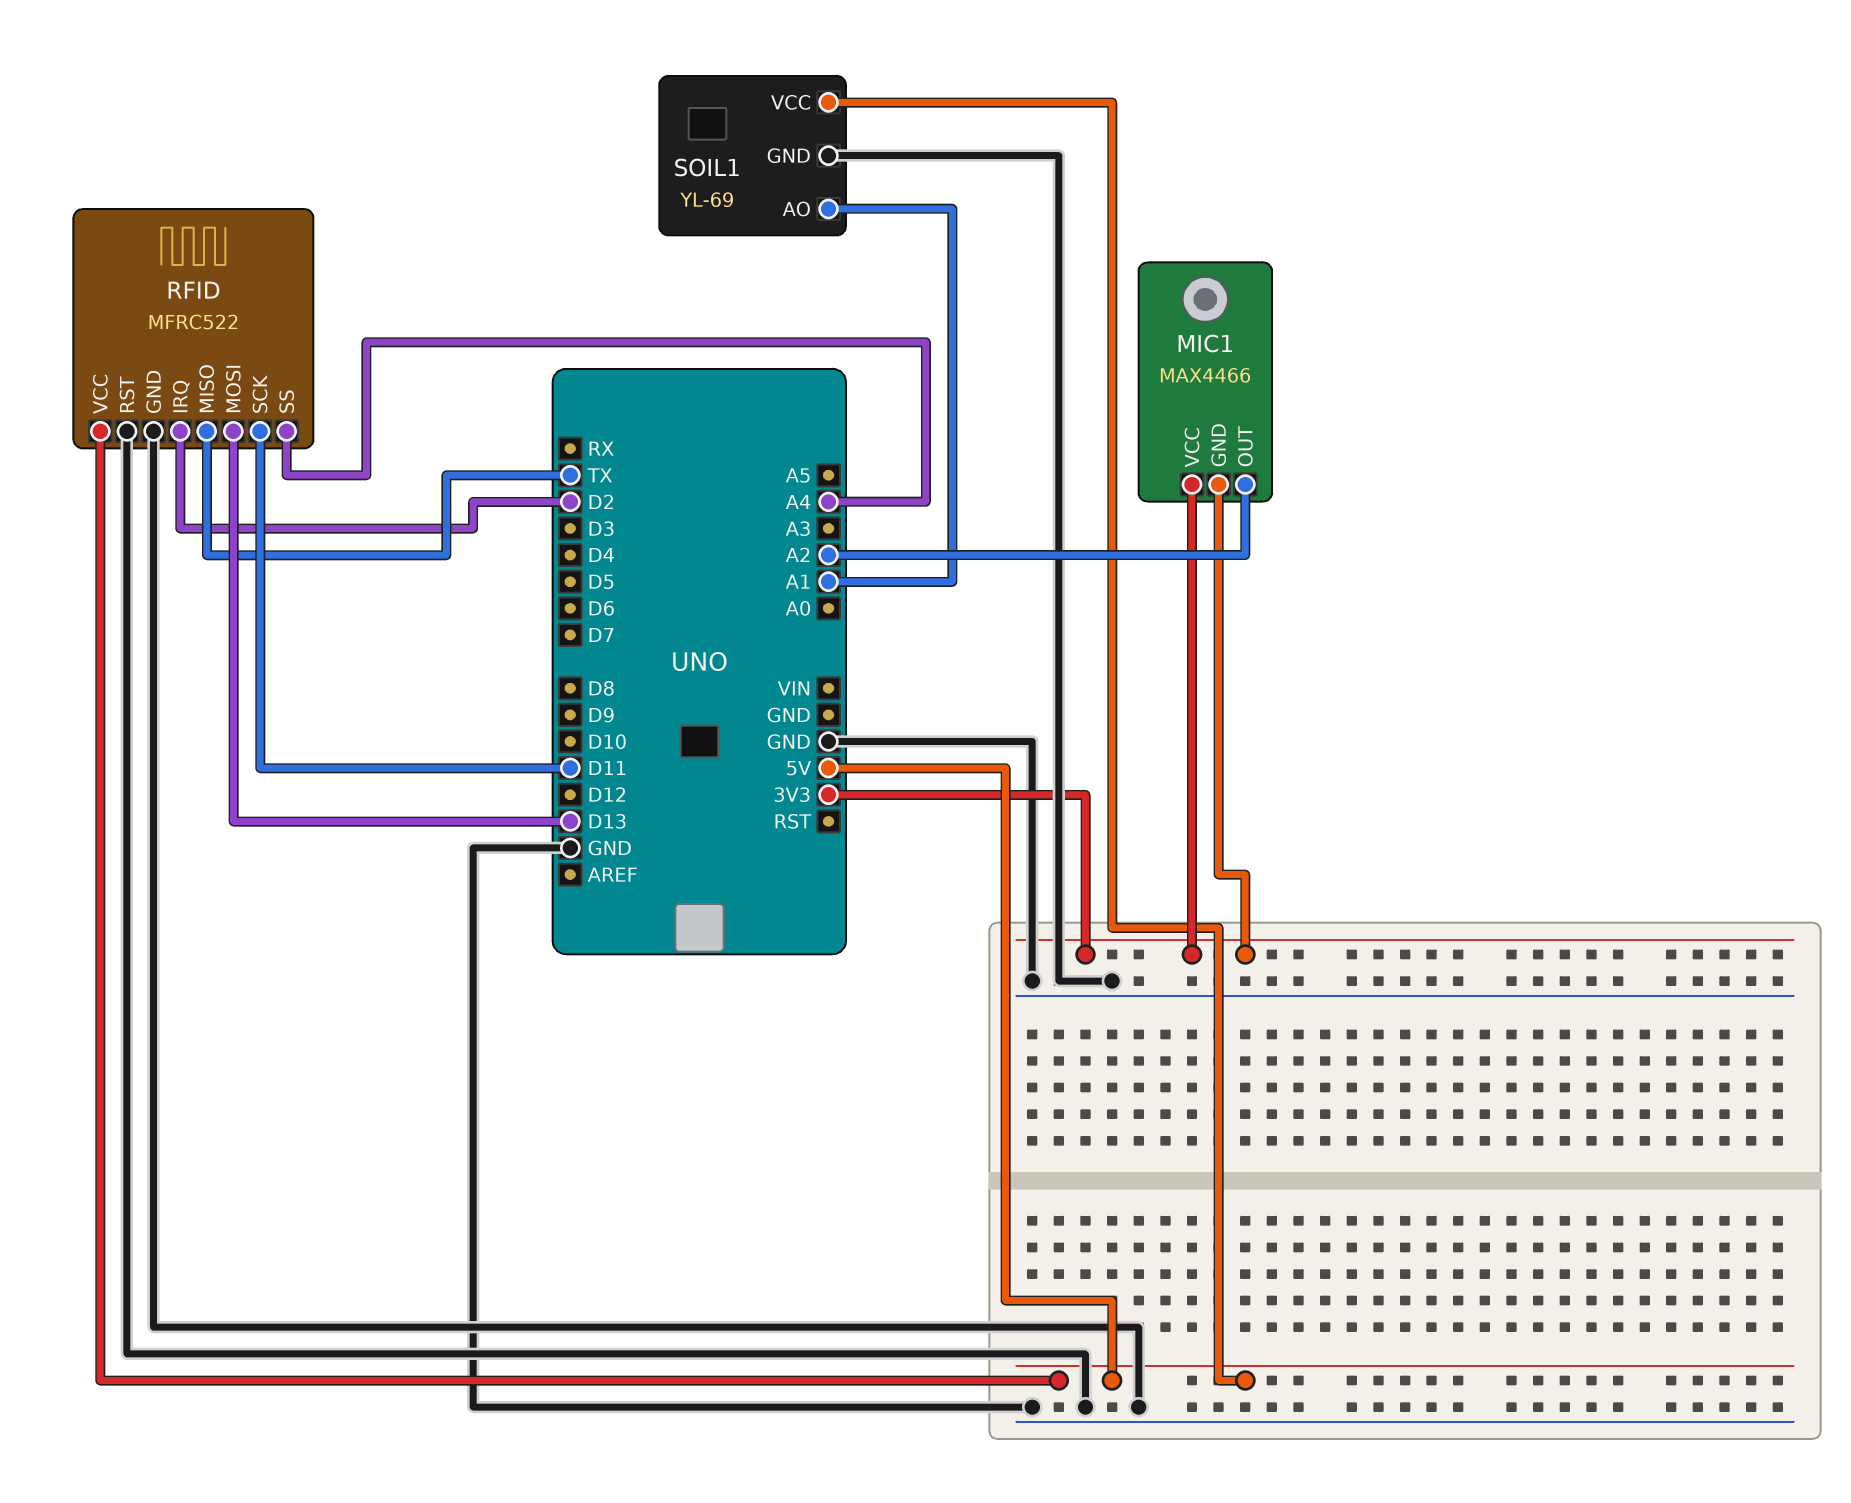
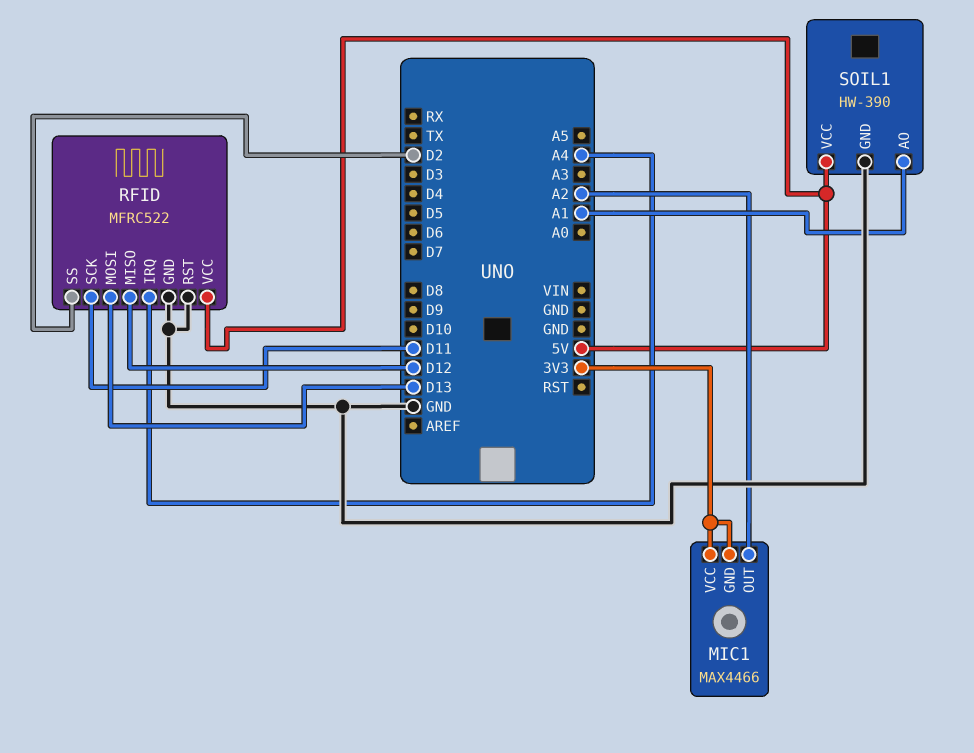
RFID pin IRQ: D2 -> A4
RFID pin MISO: TX -> D12
RFID pin SS: A4 -> D2
SOIL1: YL-69 -> HW-390

